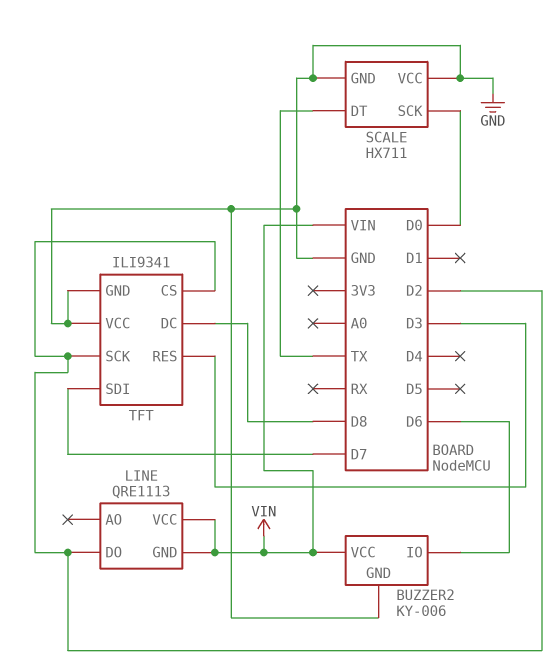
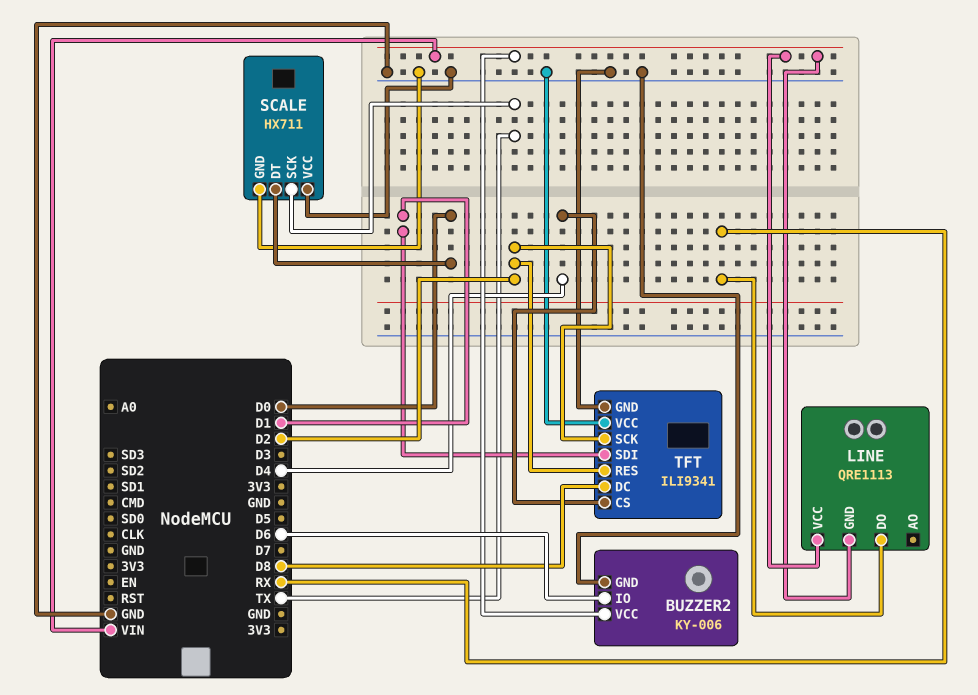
LINE pin DO: D2 -> RX
SCALE pin DT: TX -> D0
SCALE pin SCK: D0 -> TX
TFT pin CS: D2 -> D4
TFT pin RES: D3 -> D2
TFT pin SDI: D7 -> D1

